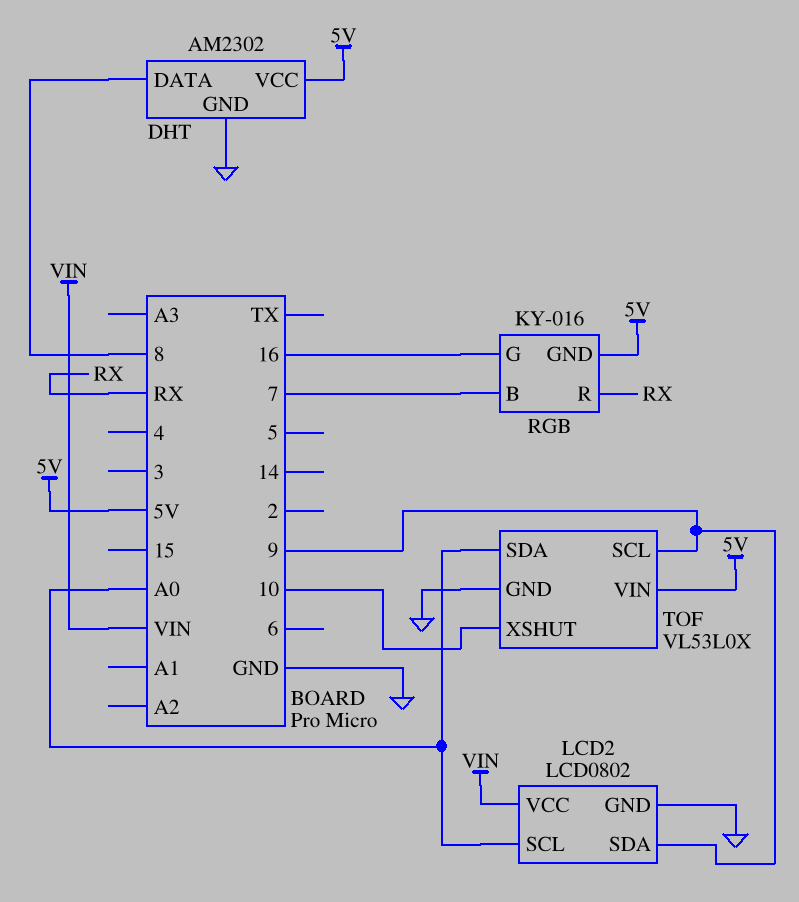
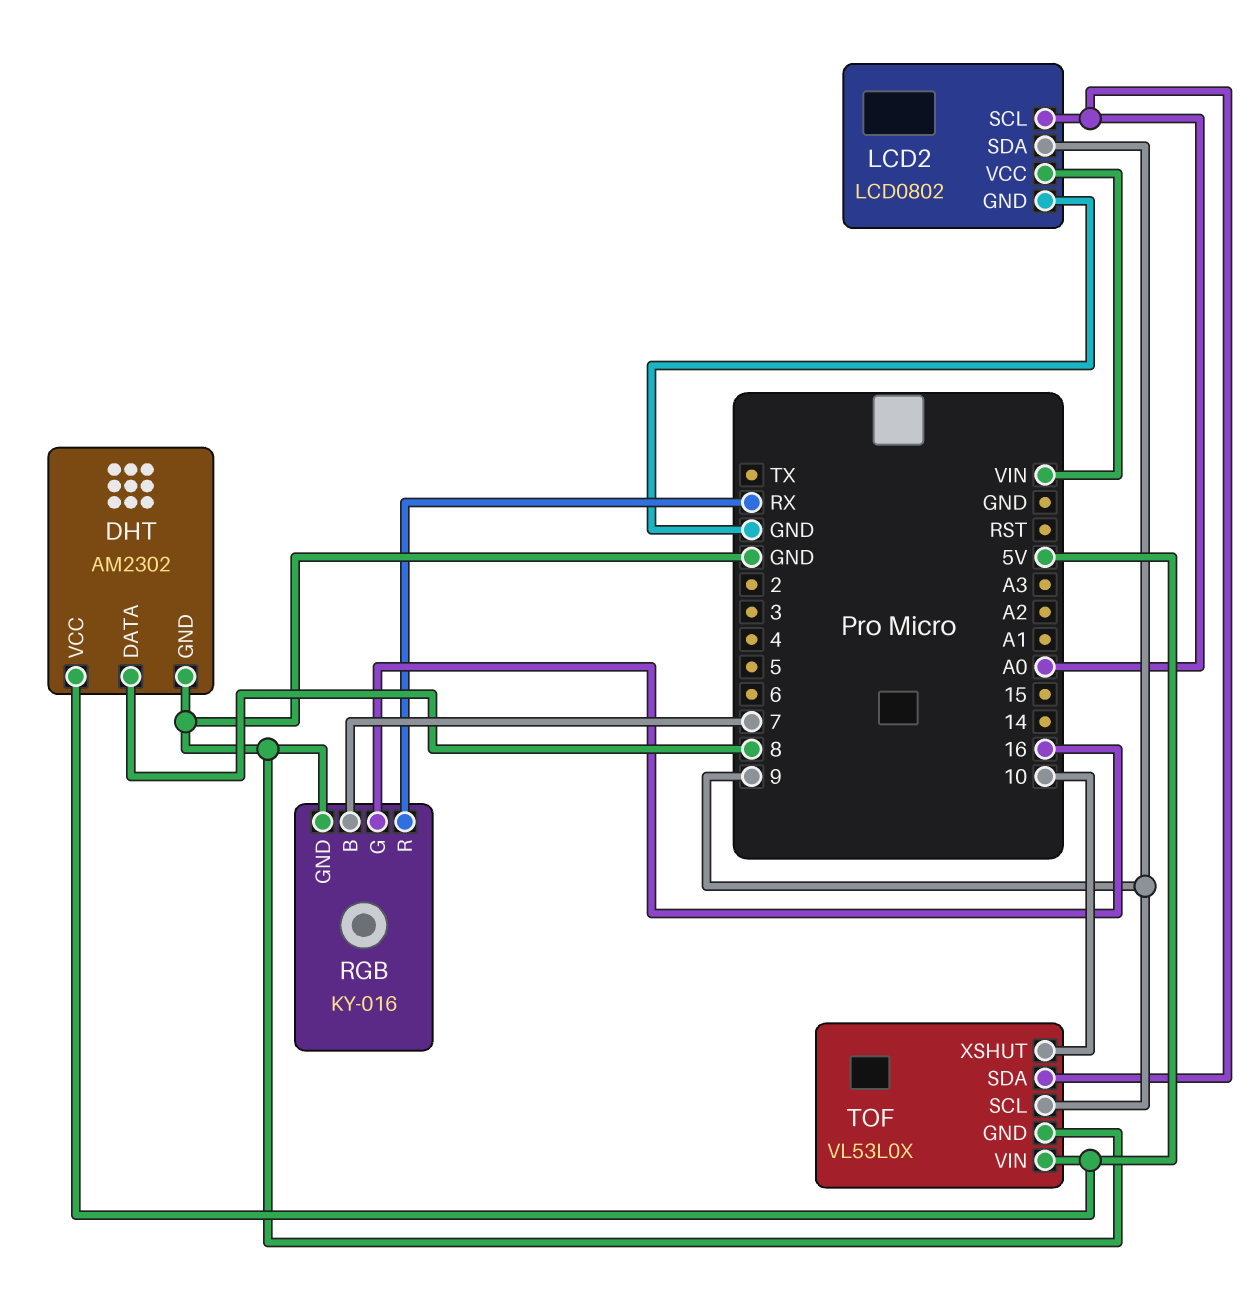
RGB pin GND: 5V -> GND

